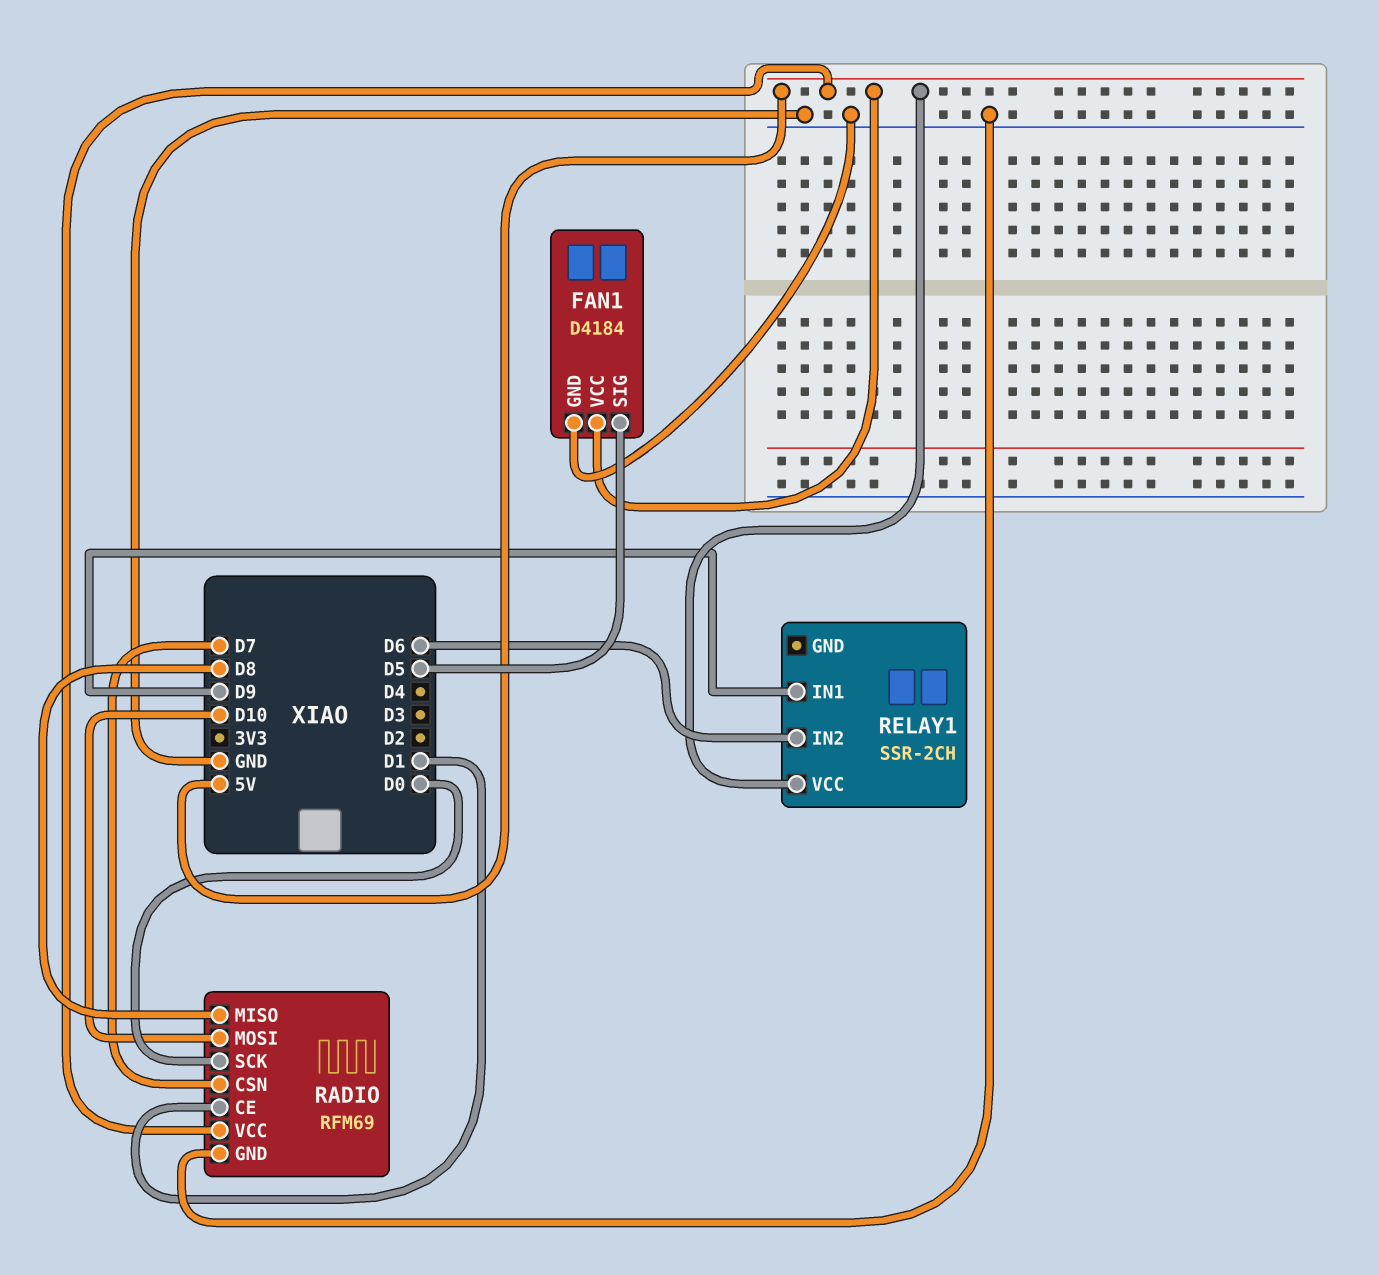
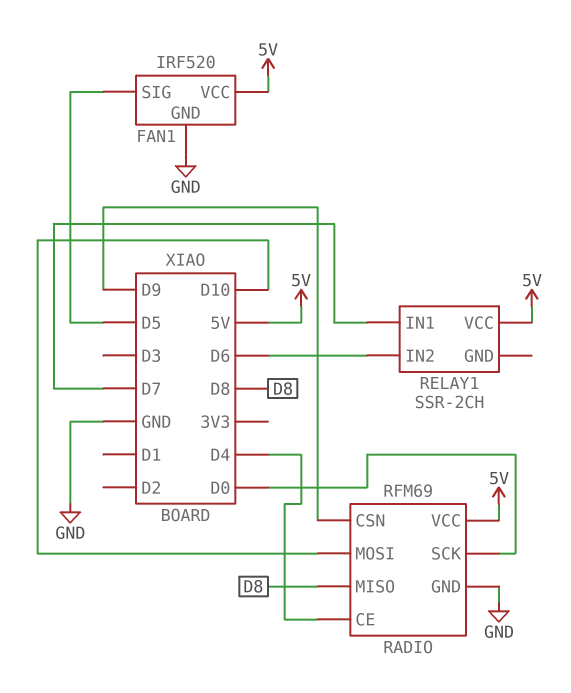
FAN1: D4184 -> IRF520
RADIO pin CE: D1 -> D4
RADIO pin CSN: D7 -> D9
RELAY1 pin IN1: D9 -> D7

